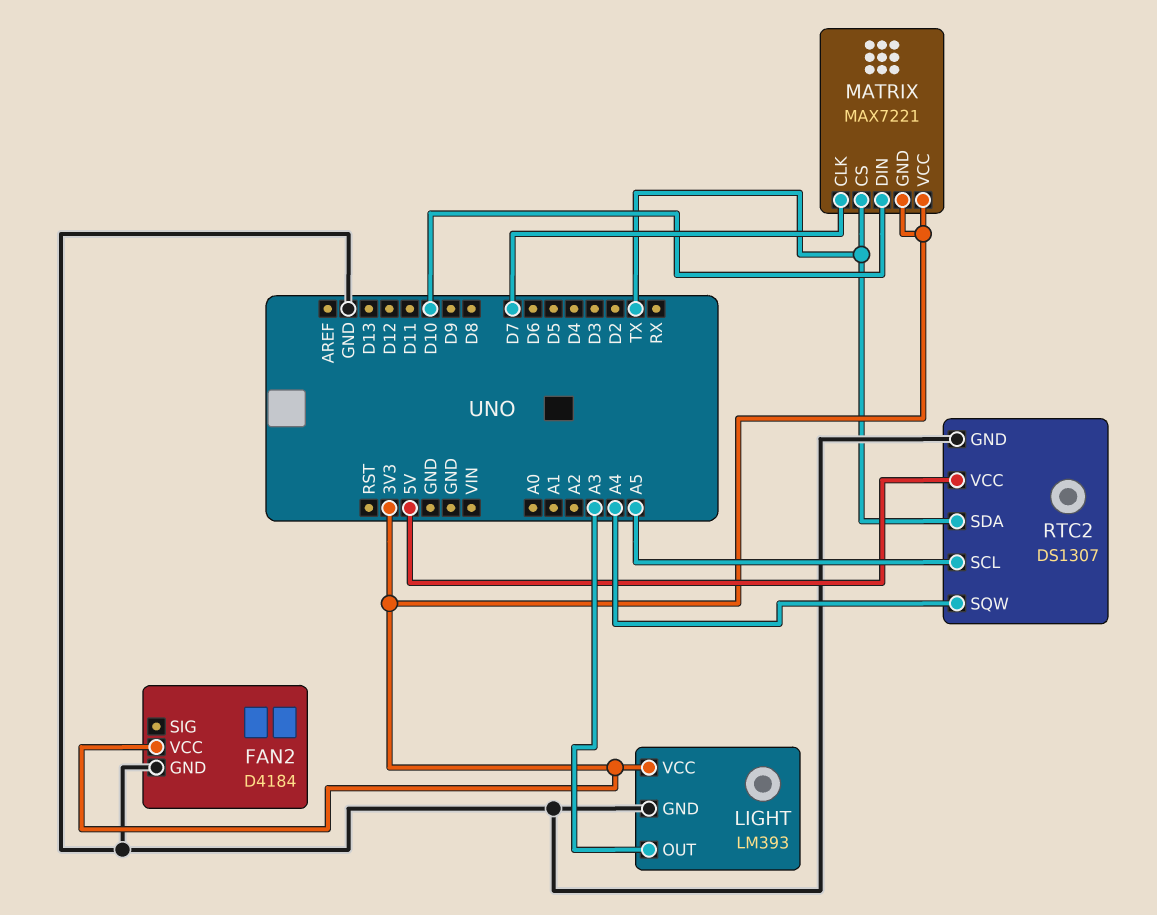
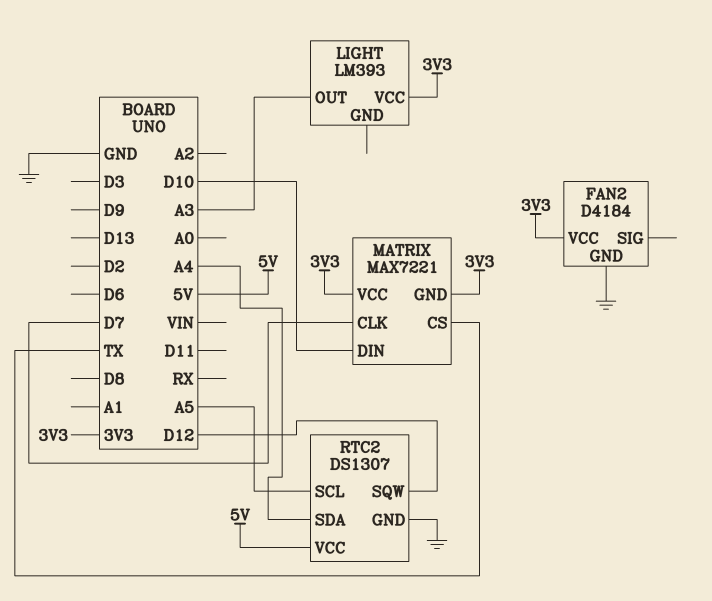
LIGHT pin GND: GND -> none
RTC2 pin SDA: TX -> A4
RTC2 pin SQW: A4 -> D12

